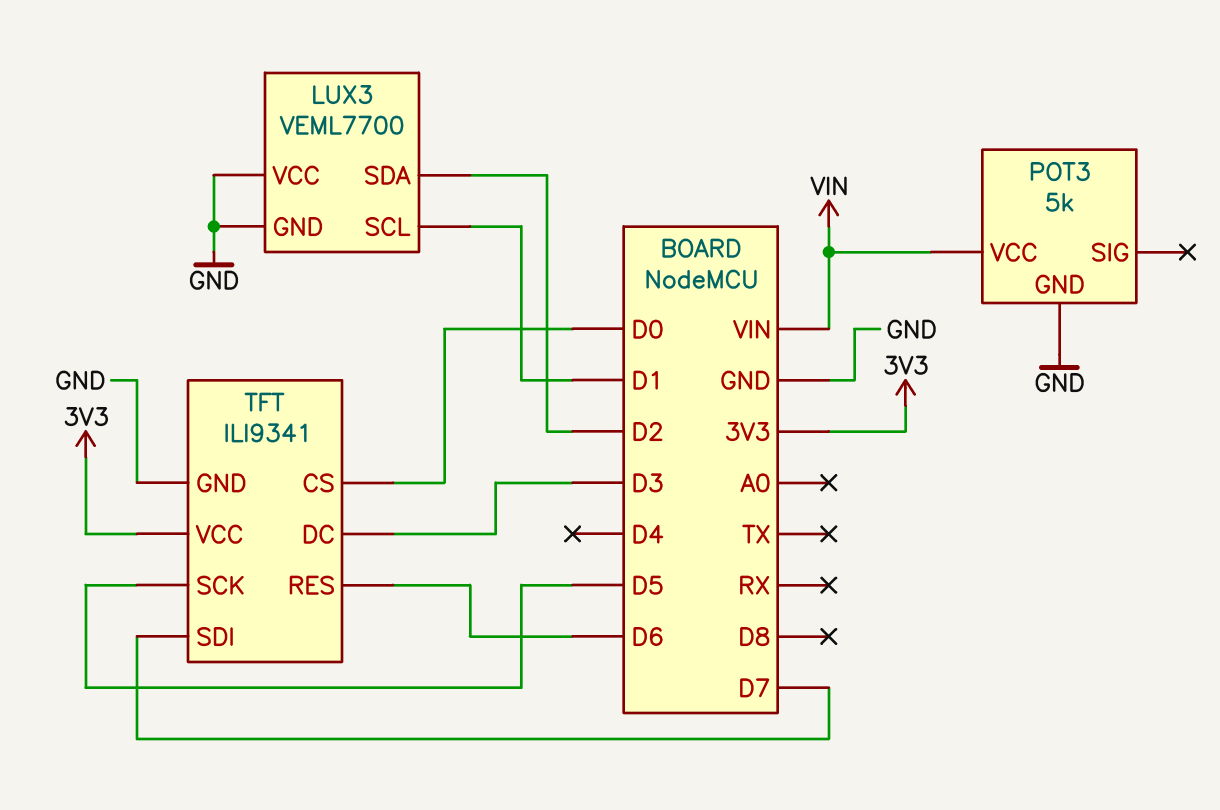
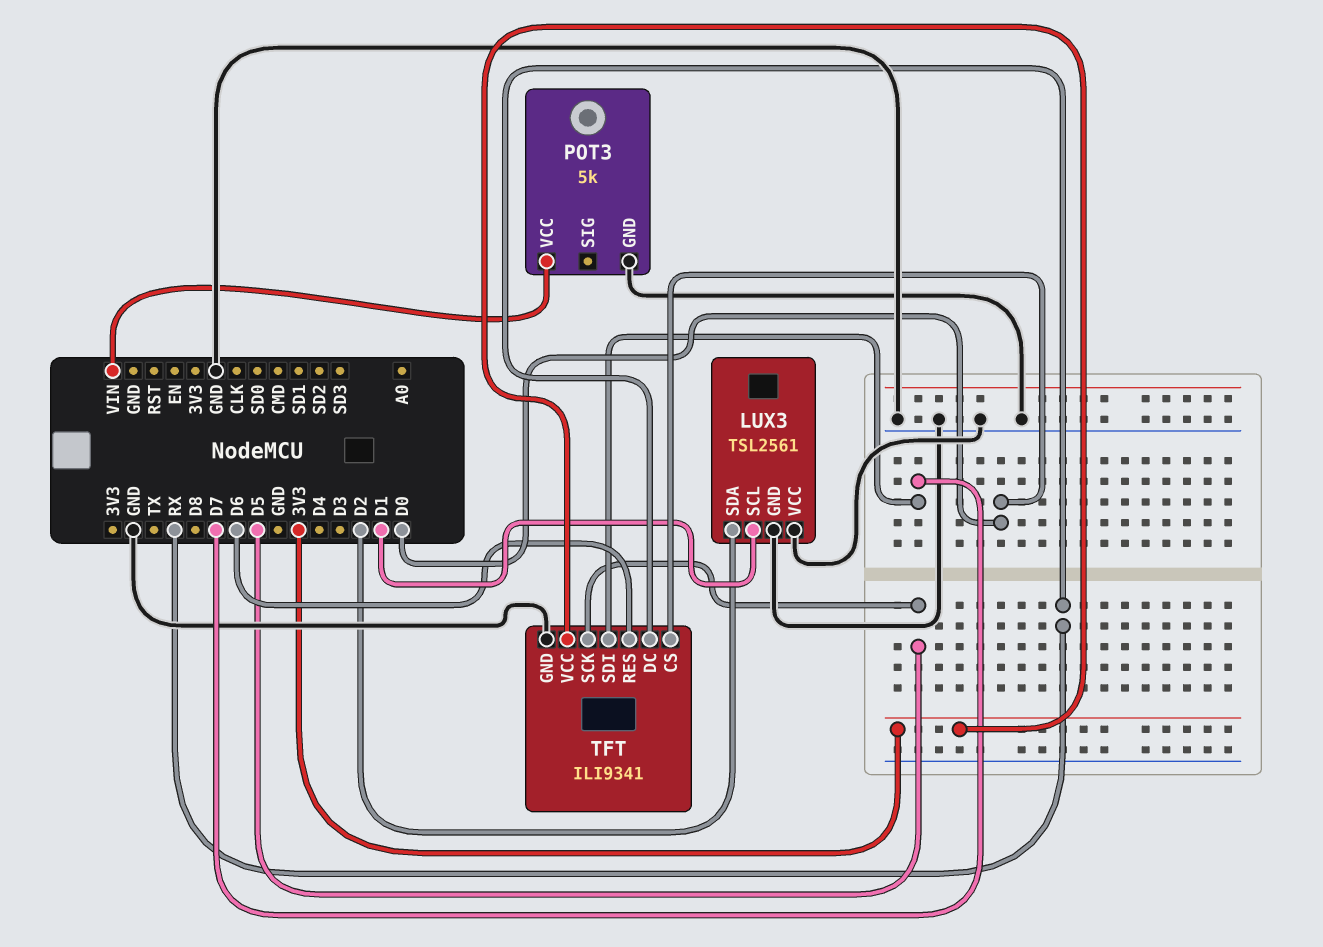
LUX3: VEML7700 -> TSL2561
TFT pin DC: D3 -> RX

